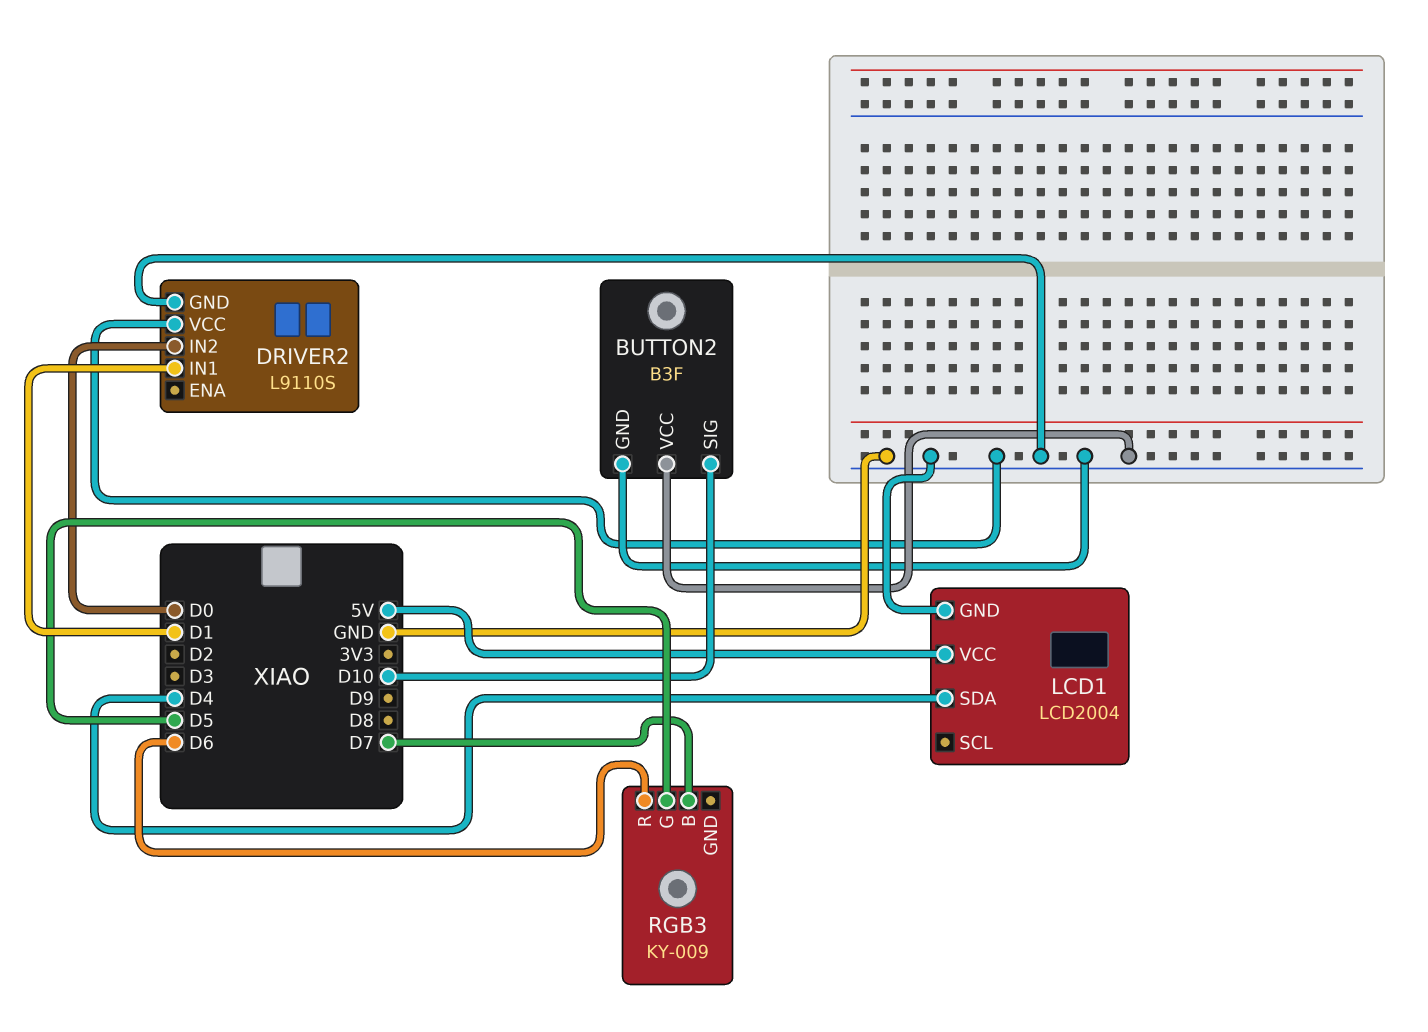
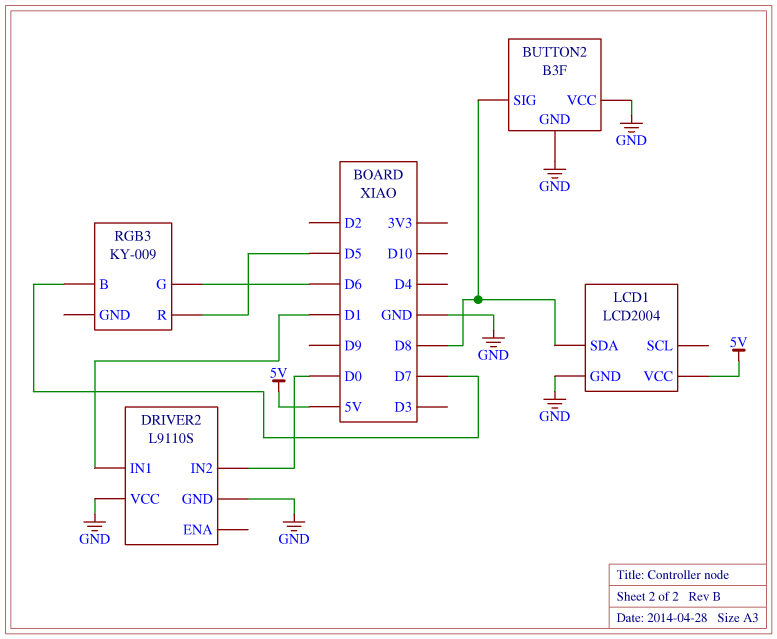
BUTTON2 pin SIG: D10 -> D8
LCD1 pin SDA: D4 -> D8
RGB3 pin G: D5 -> D6
RGB3 pin R: D6 -> D5

